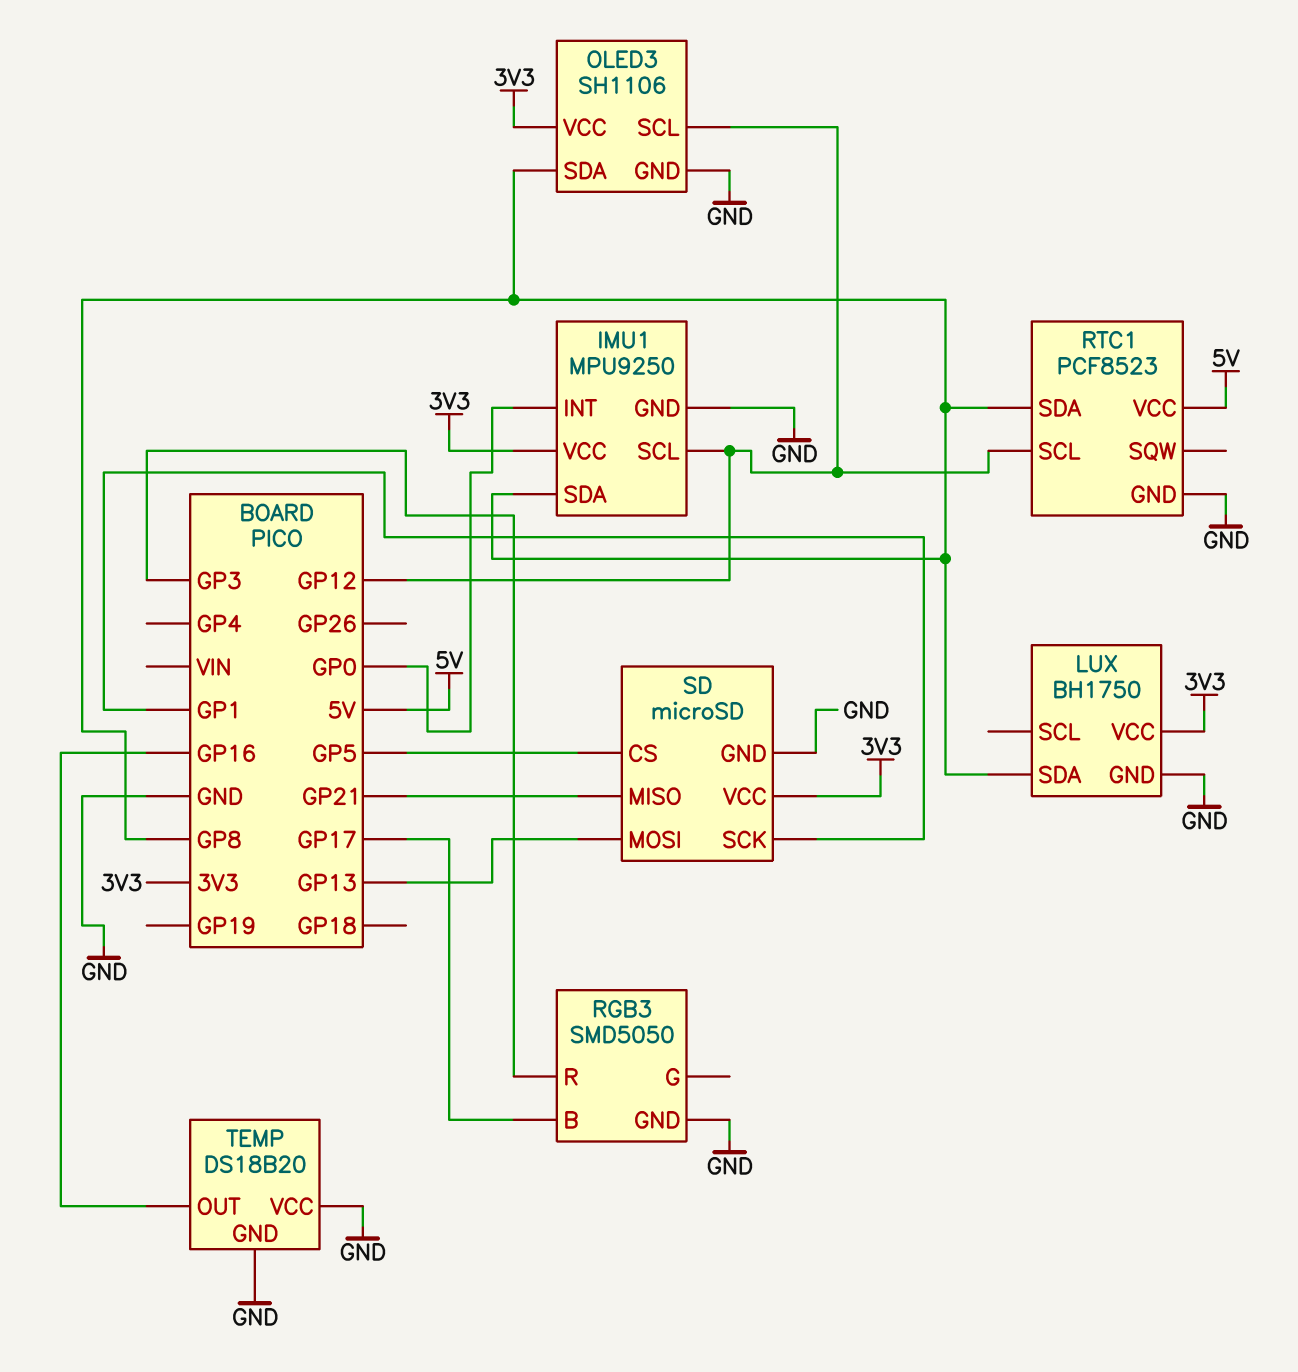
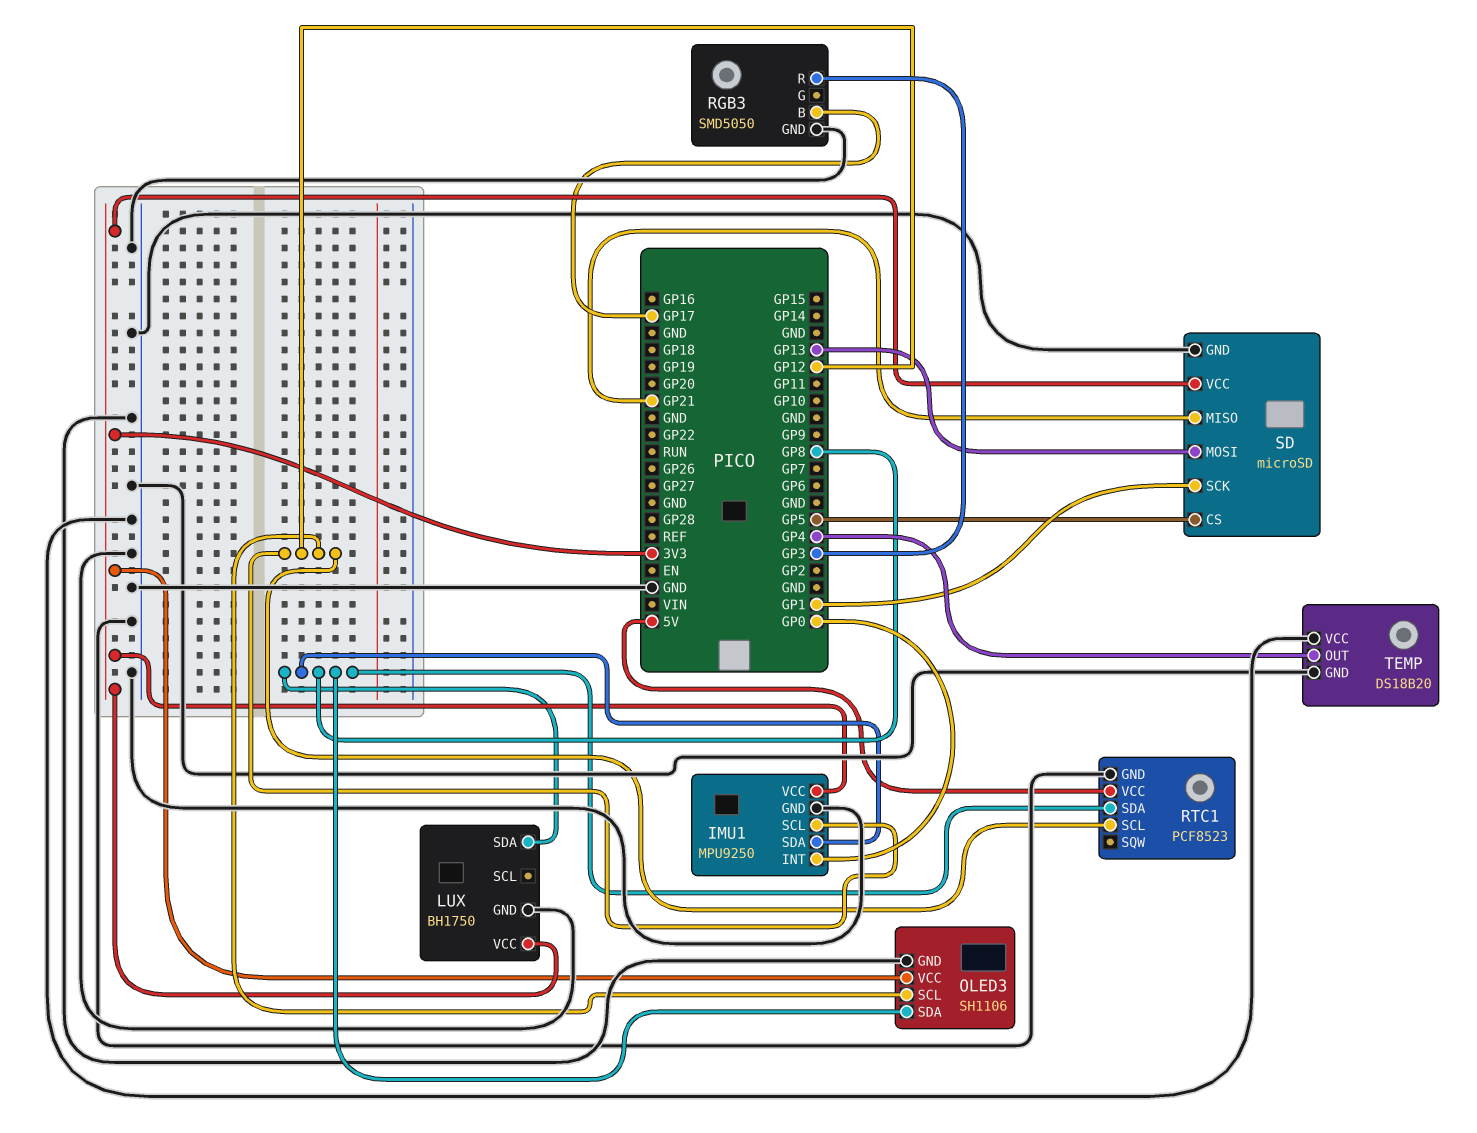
TEMP pin OUT: GP16 -> GP4

